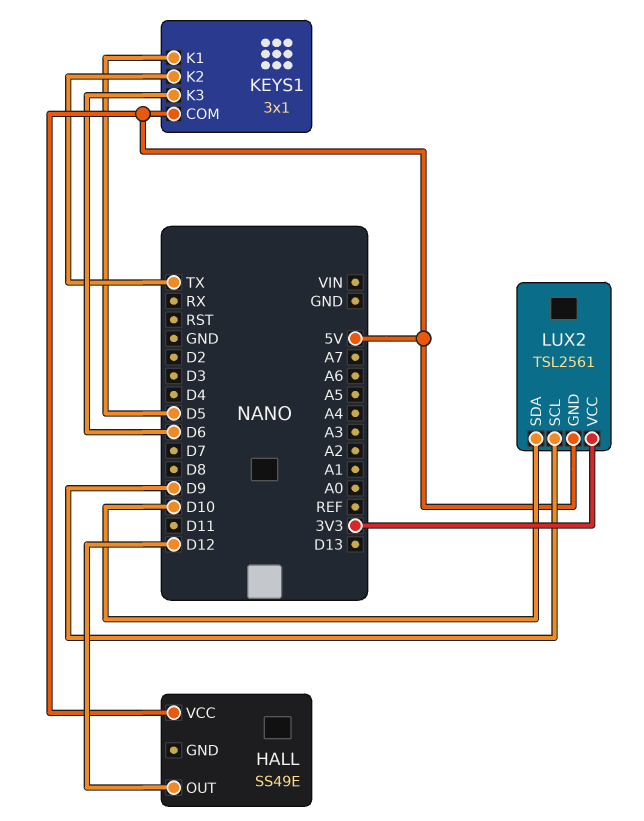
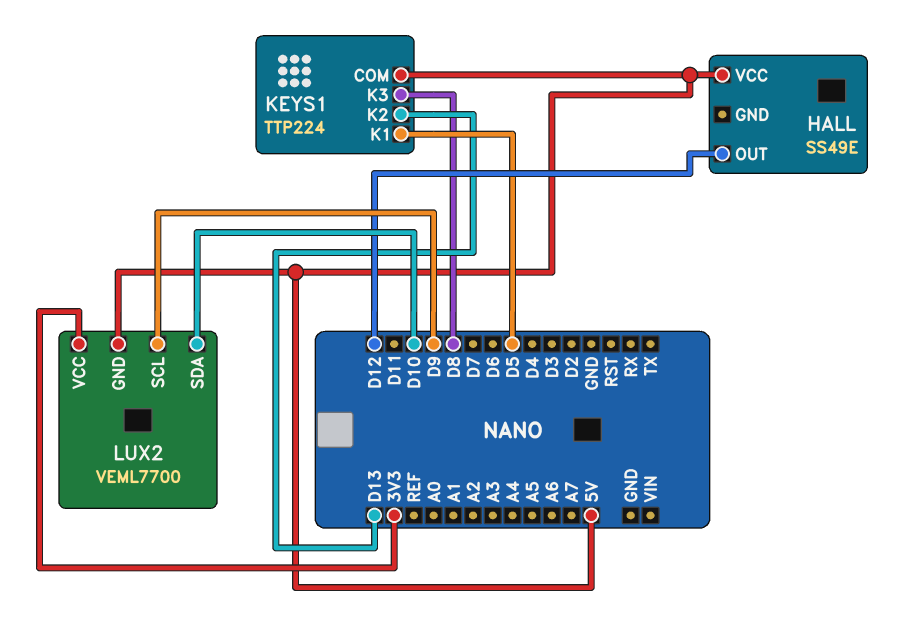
KEYS1: 3x1 -> TTP224
KEYS1 pin K2: TX -> D13
KEYS1 pin K3: D6 -> D8
LUX2: TSL2561 -> VEML7700

